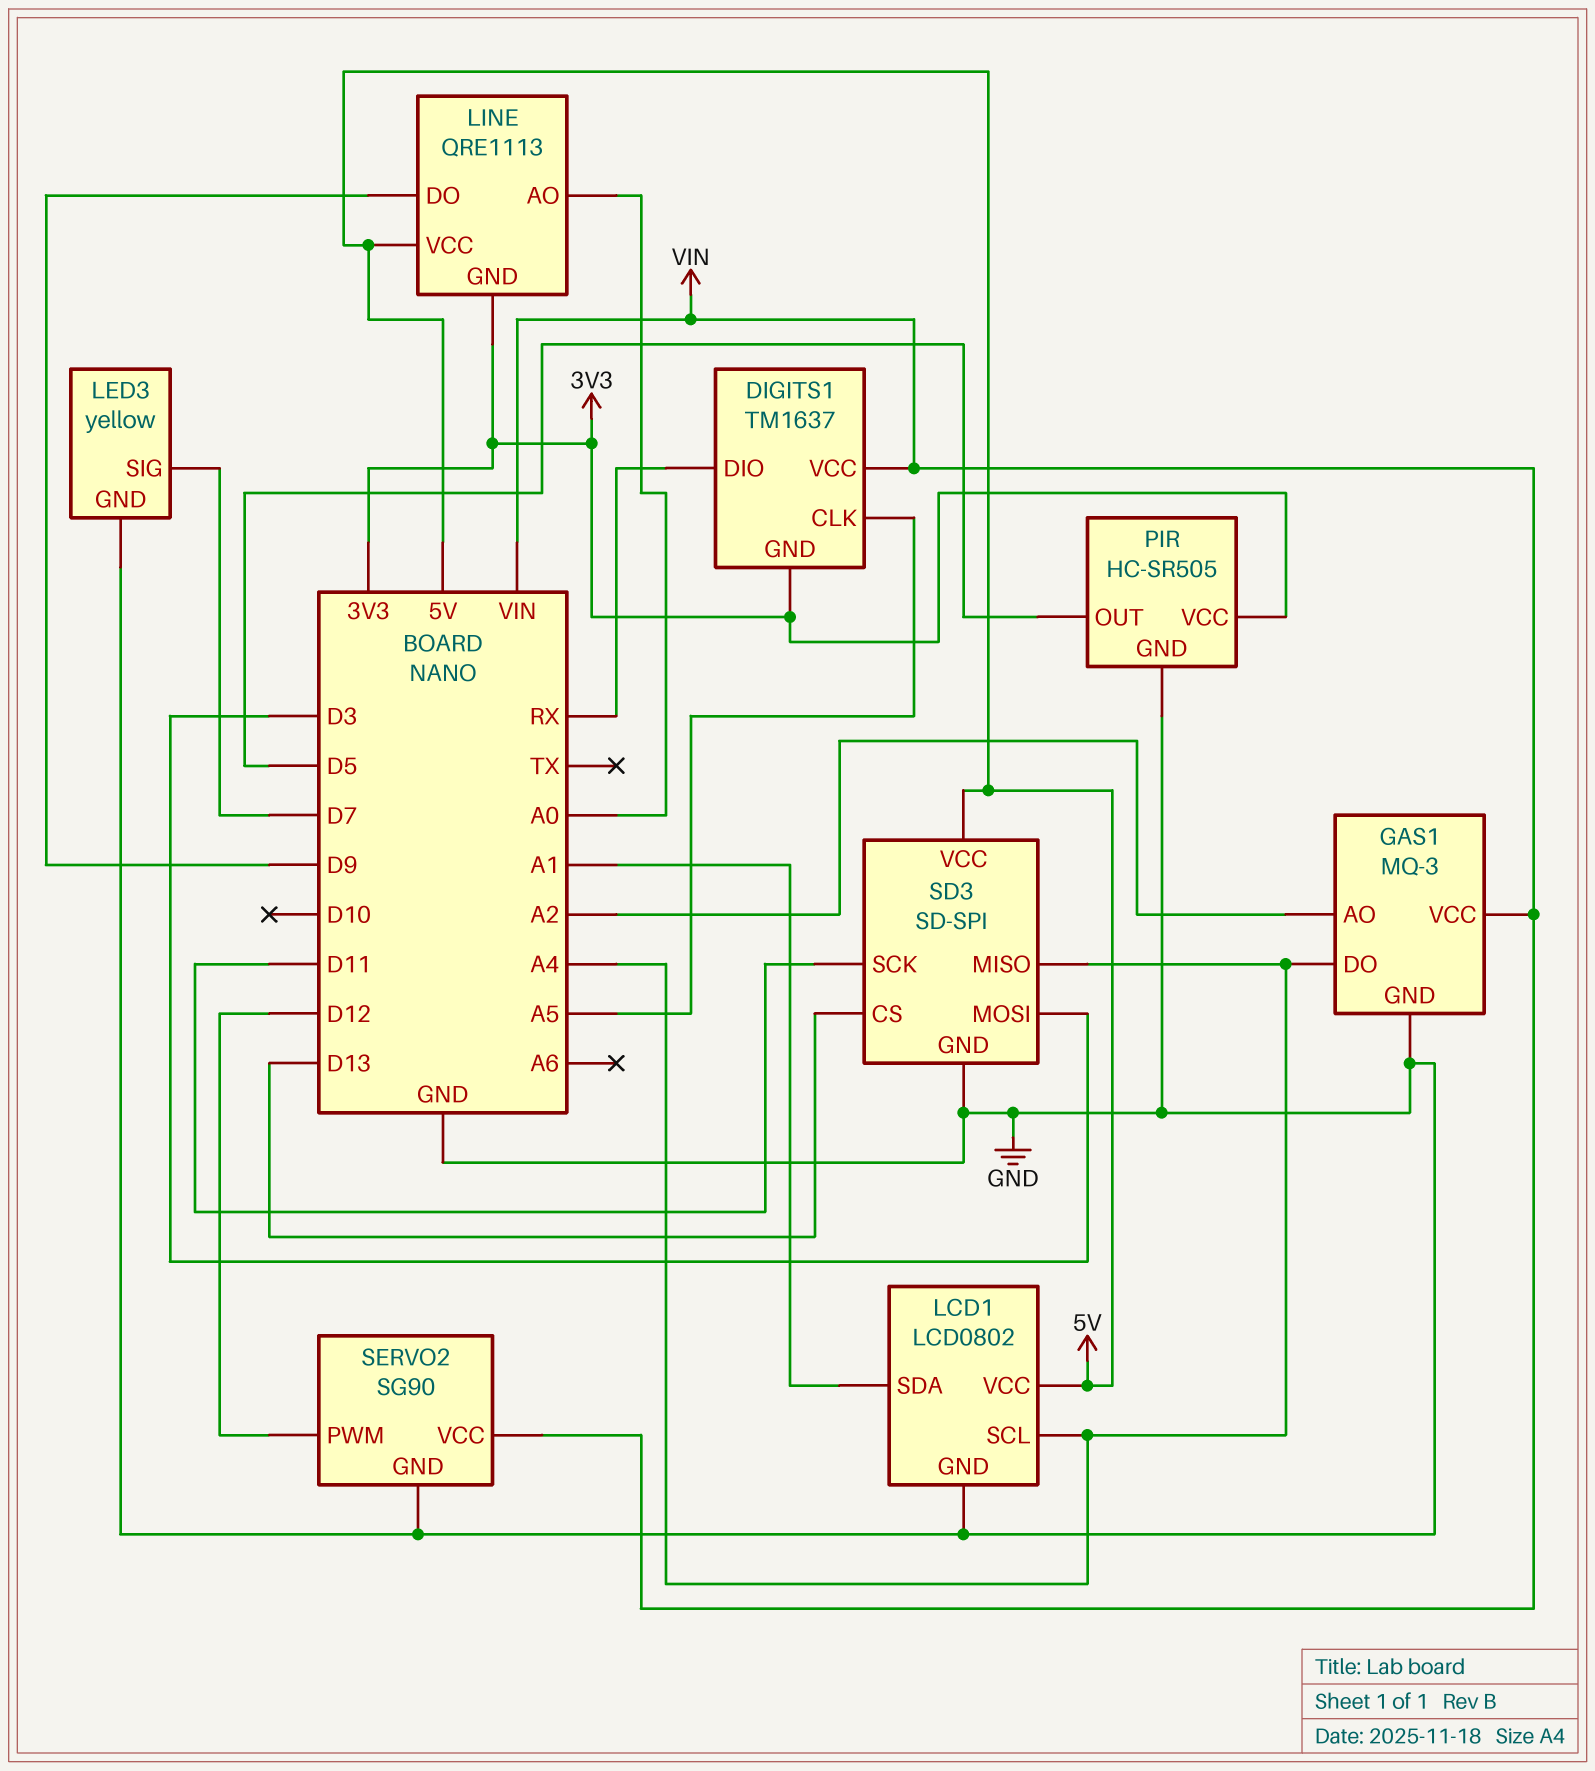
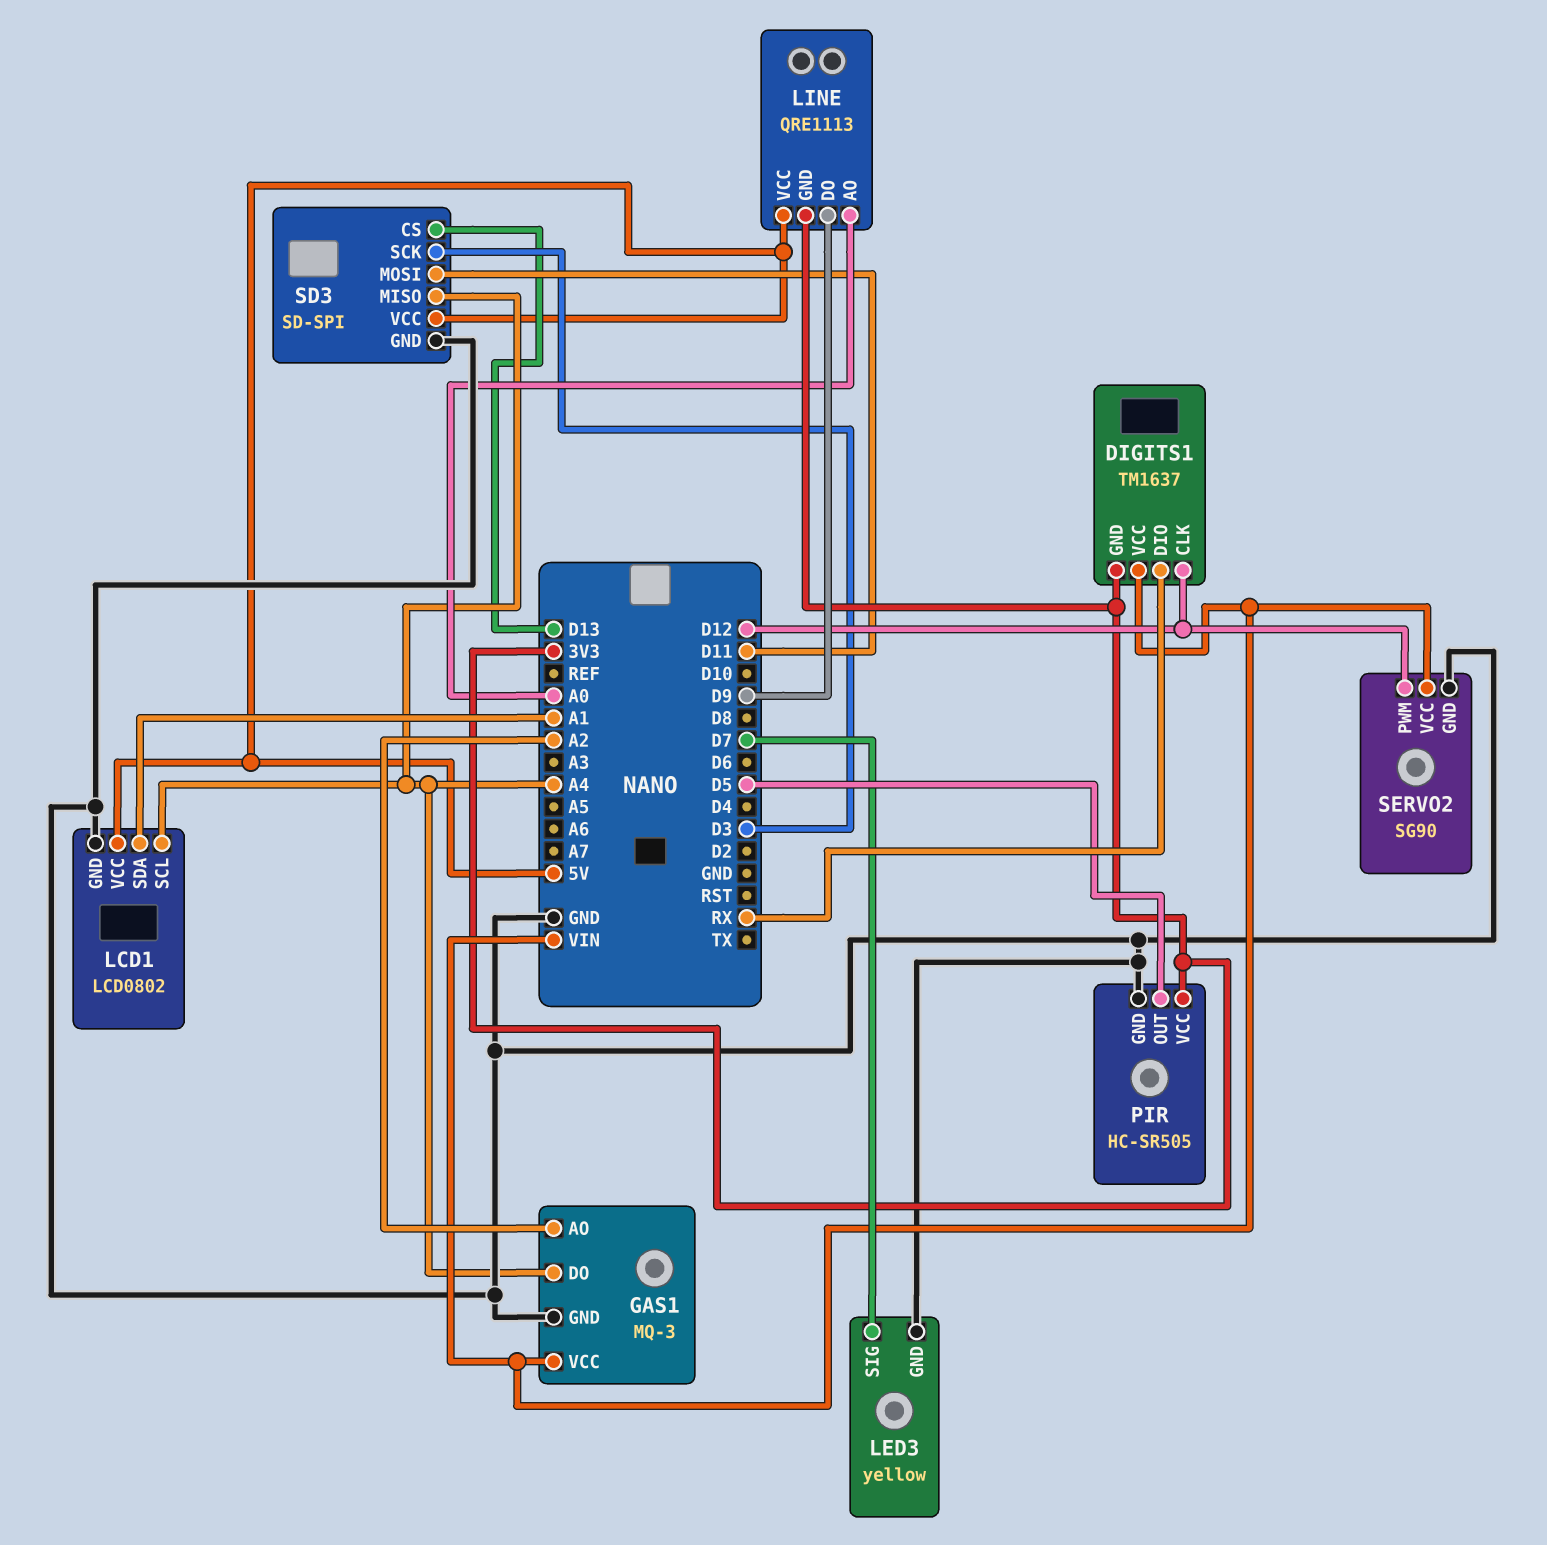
DIGITS1 pin CLK: A5 -> D12
SD3 pin MOSI: D3 -> D11
SD3 pin SCK: D11 -> D3

